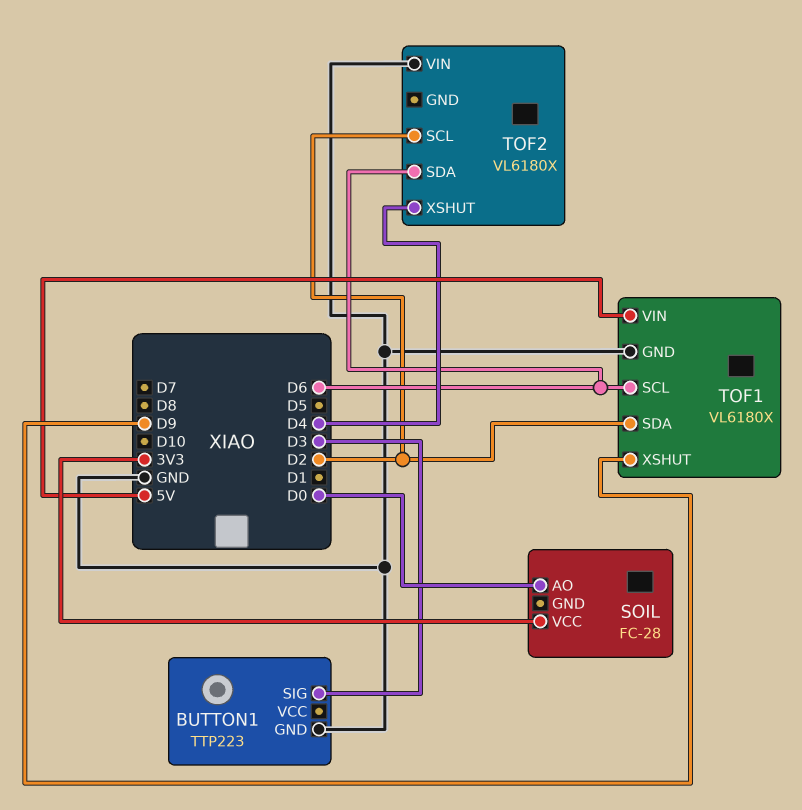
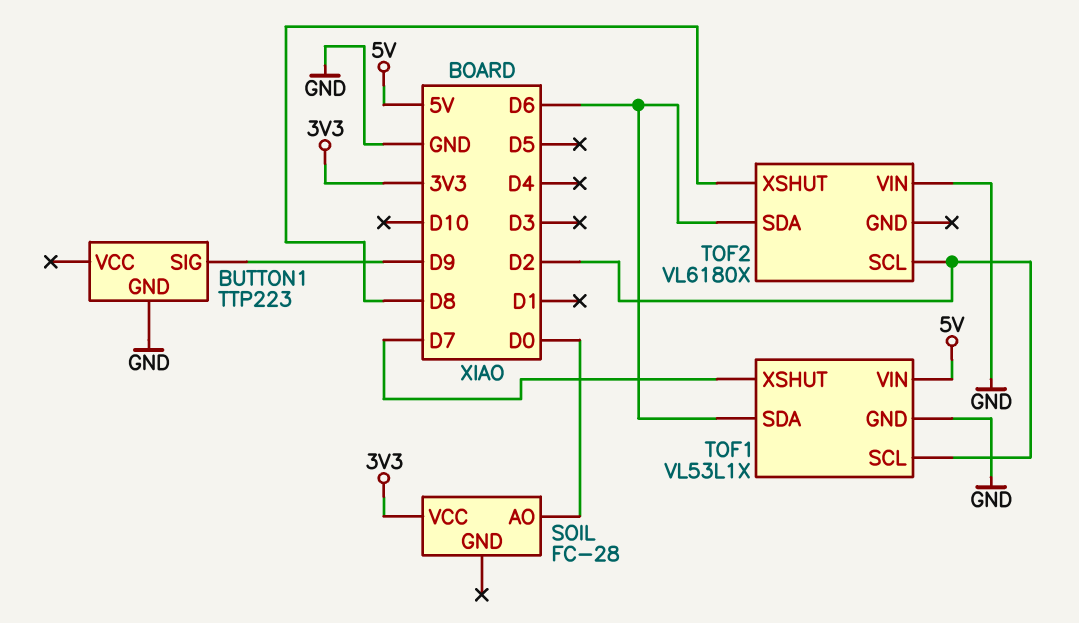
BUTTON1 pin SIG: D3 -> D9
TOF1: VL6180X -> VL53L1X
TOF1 pin SCL: D6 -> D2
TOF1 pin SDA: D2 -> D6
TOF1 pin XSHUT: D9 -> D7
TOF2 pin XSHUT: D4 -> D8

